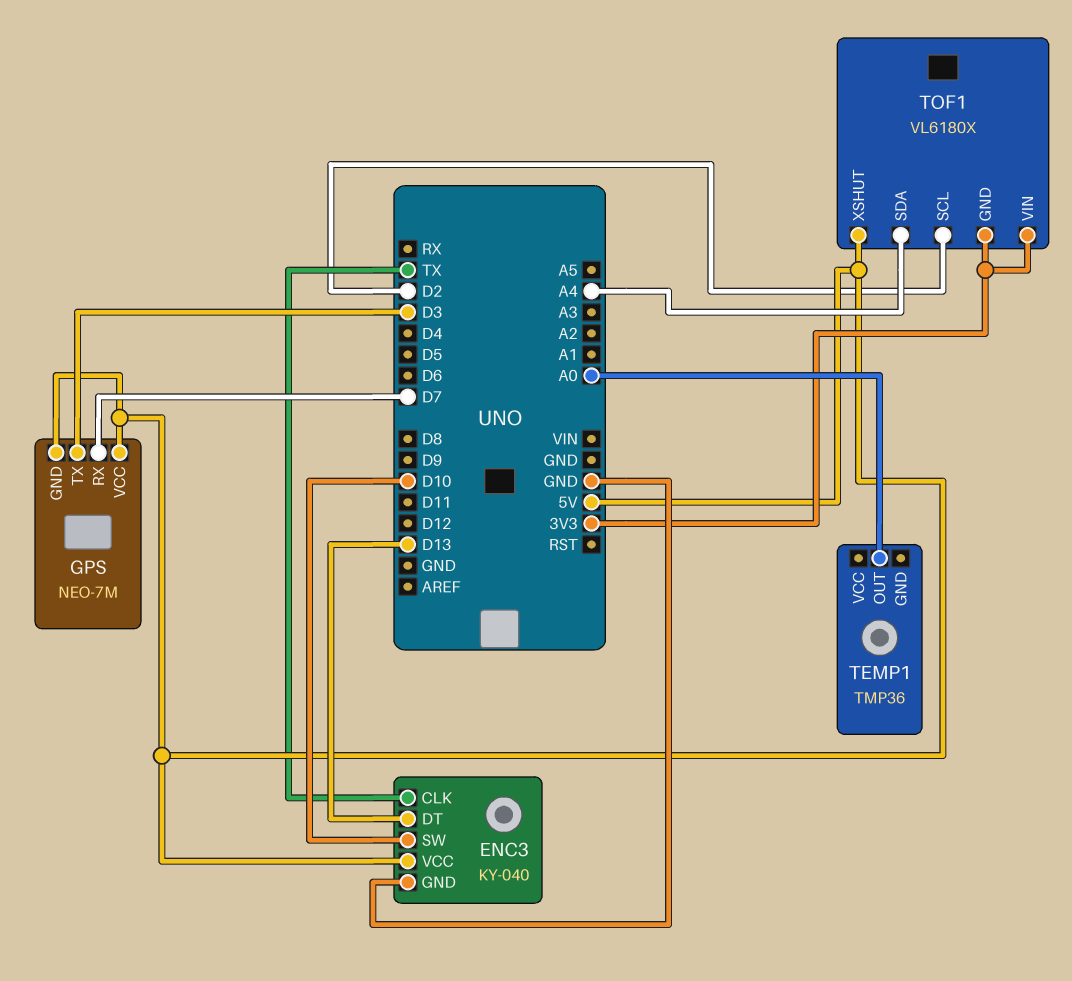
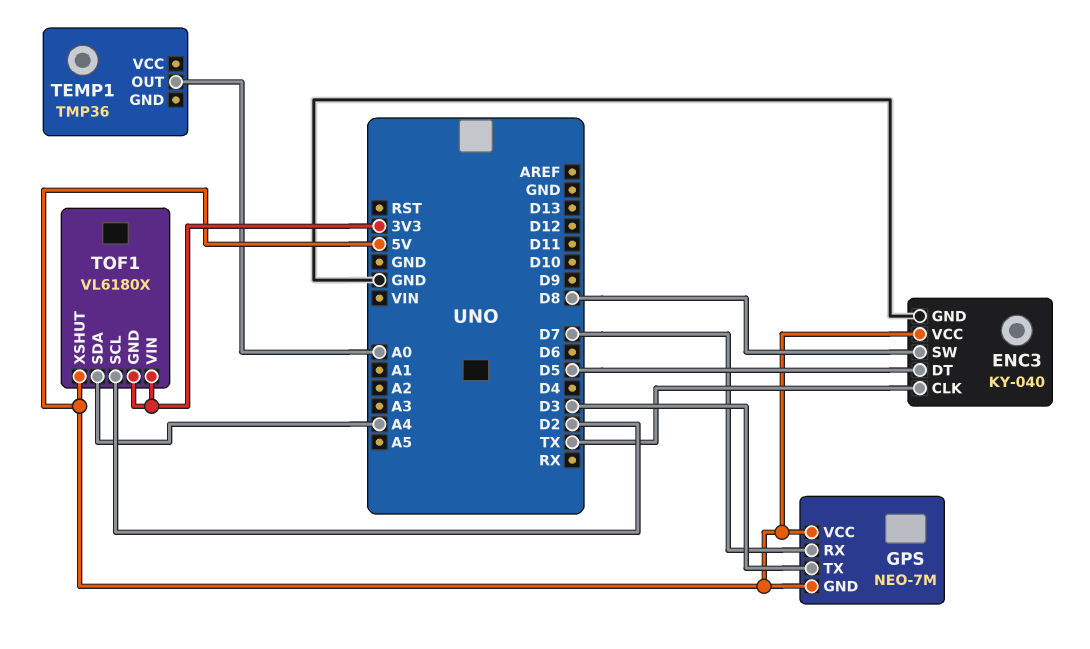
ENC3 pin DT: D13 -> D5
ENC3 pin SW: D10 -> D8

